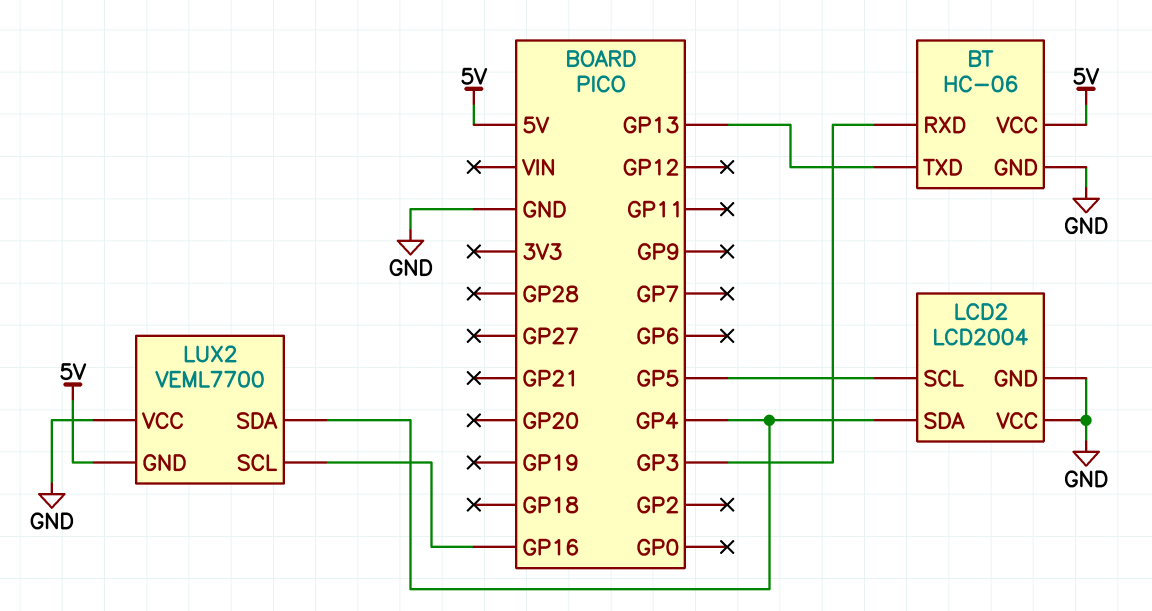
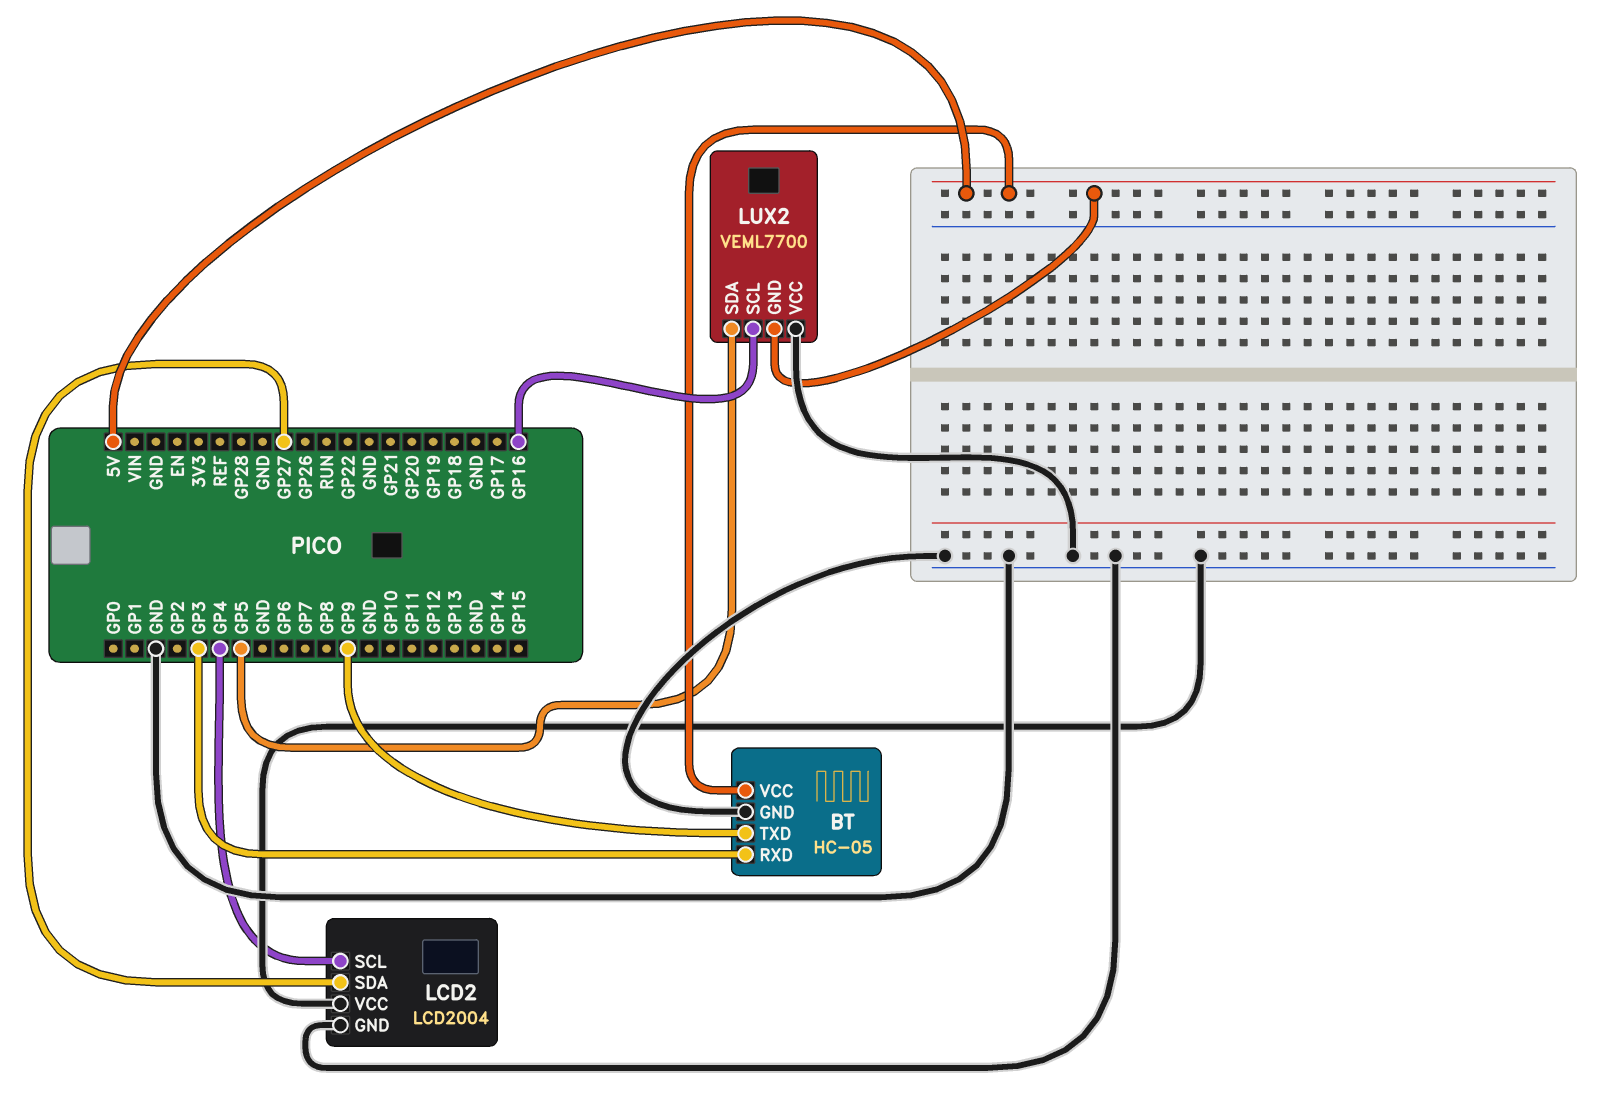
BT: HC-06 -> HC-05
BT pin TXD: GP13 -> GP9
LCD2 pin SCL: GP5 -> GP4
LCD2 pin SDA: GP4 -> GP27
LUX2 pin SDA: GP4 -> GP5

